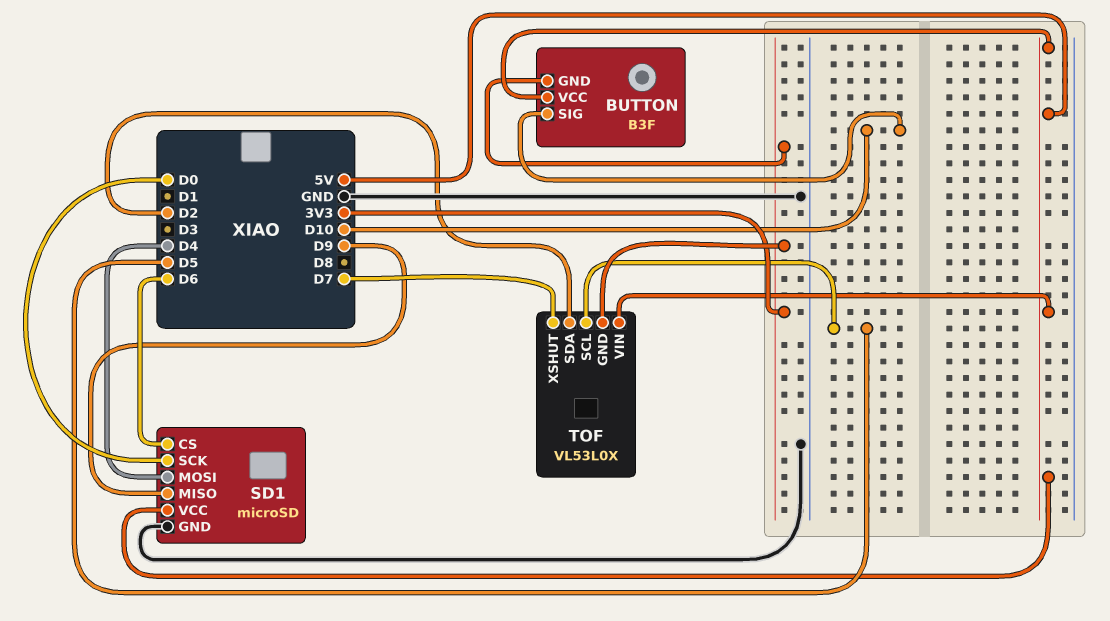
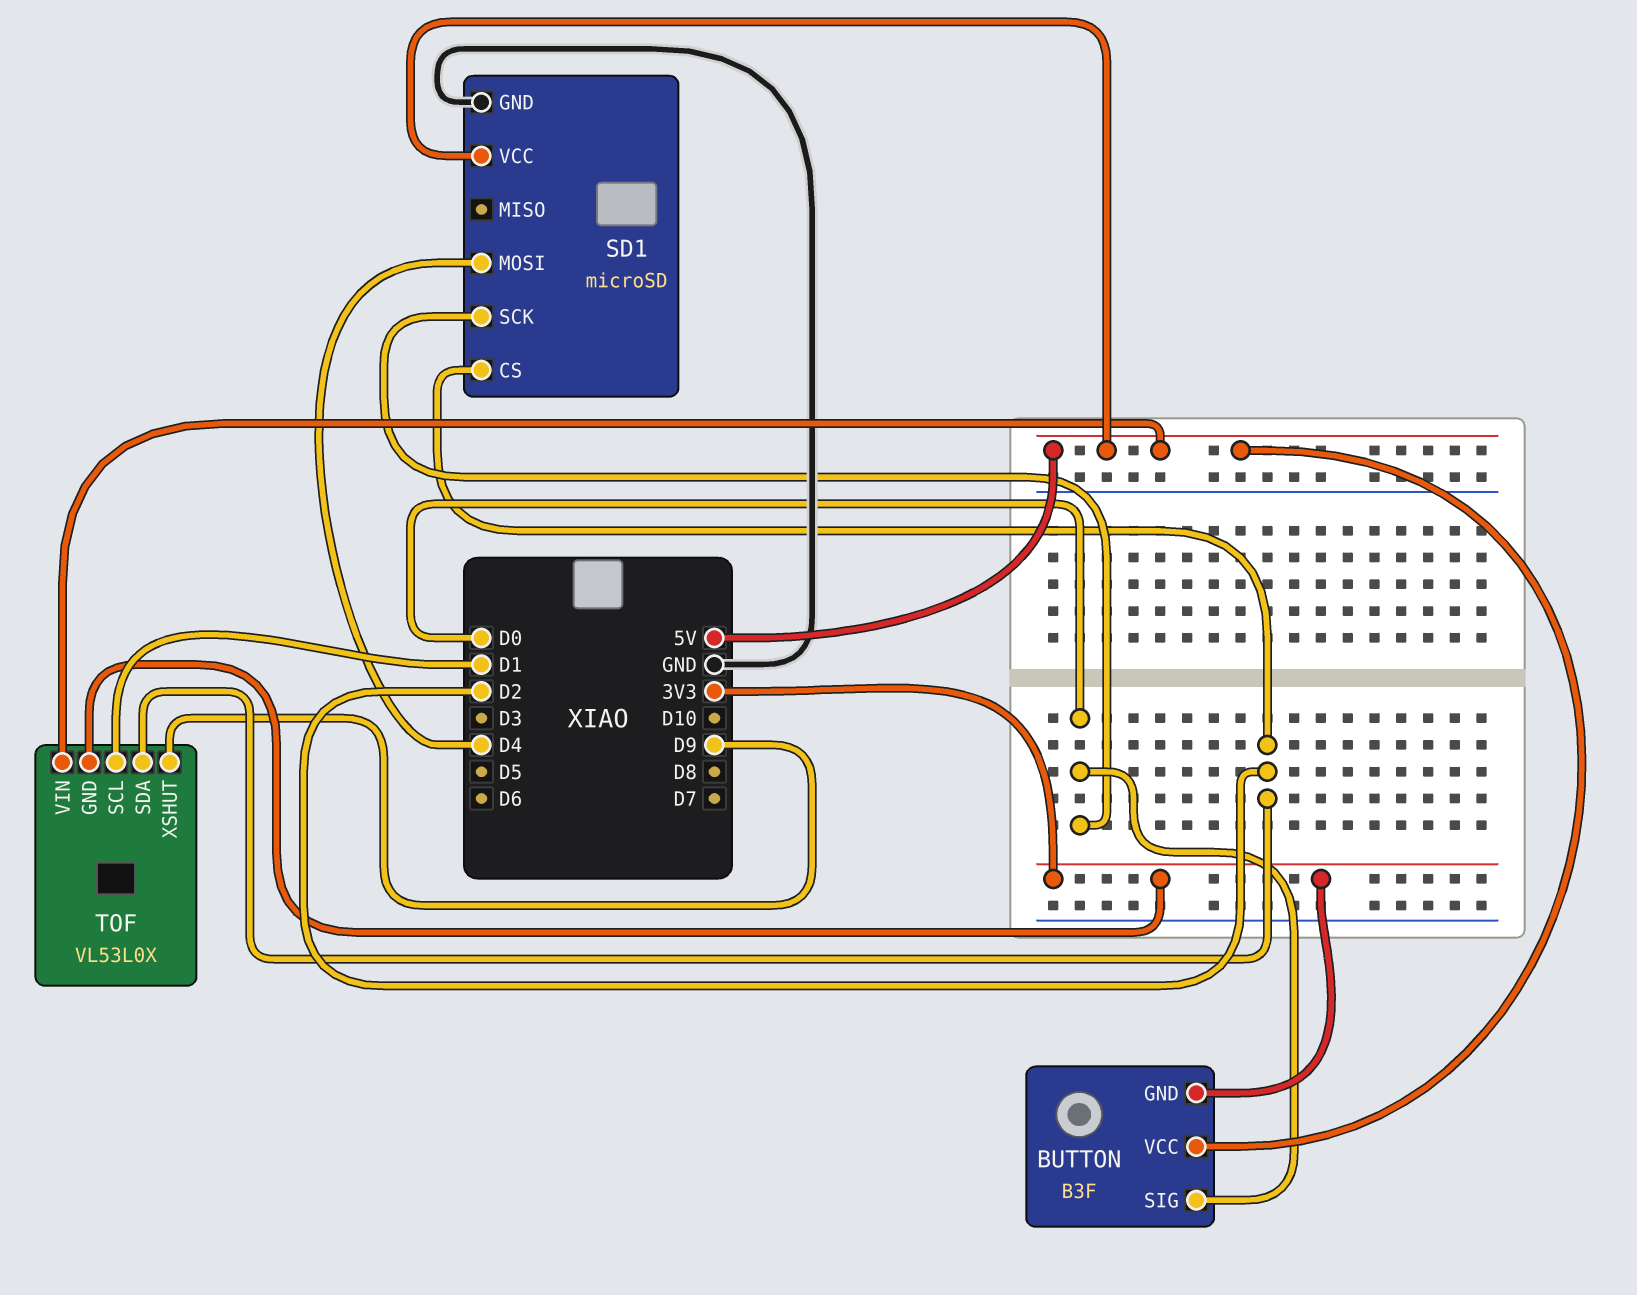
BUTTON pin SIG: D10 -> D0
SD1 pin CS: D6 -> D2
SD1 pin MISO: D9 -> none
TOF pin SCL: D5 -> D1
TOF pin XSHUT: D7 -> D9

